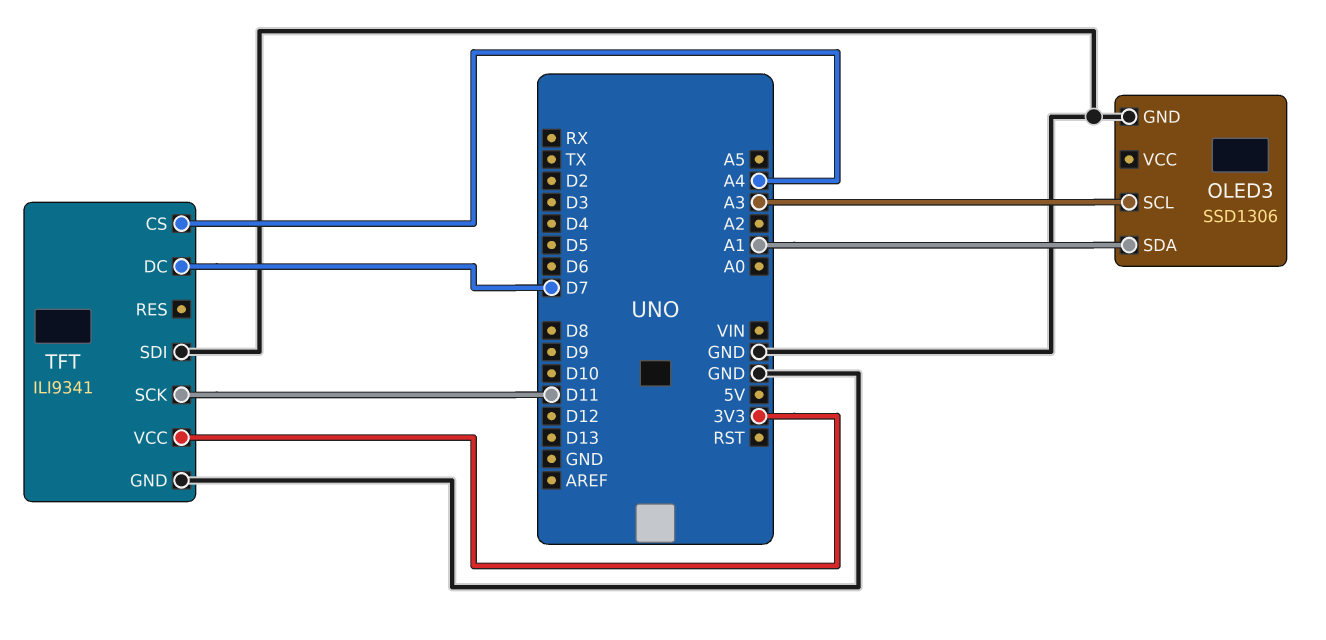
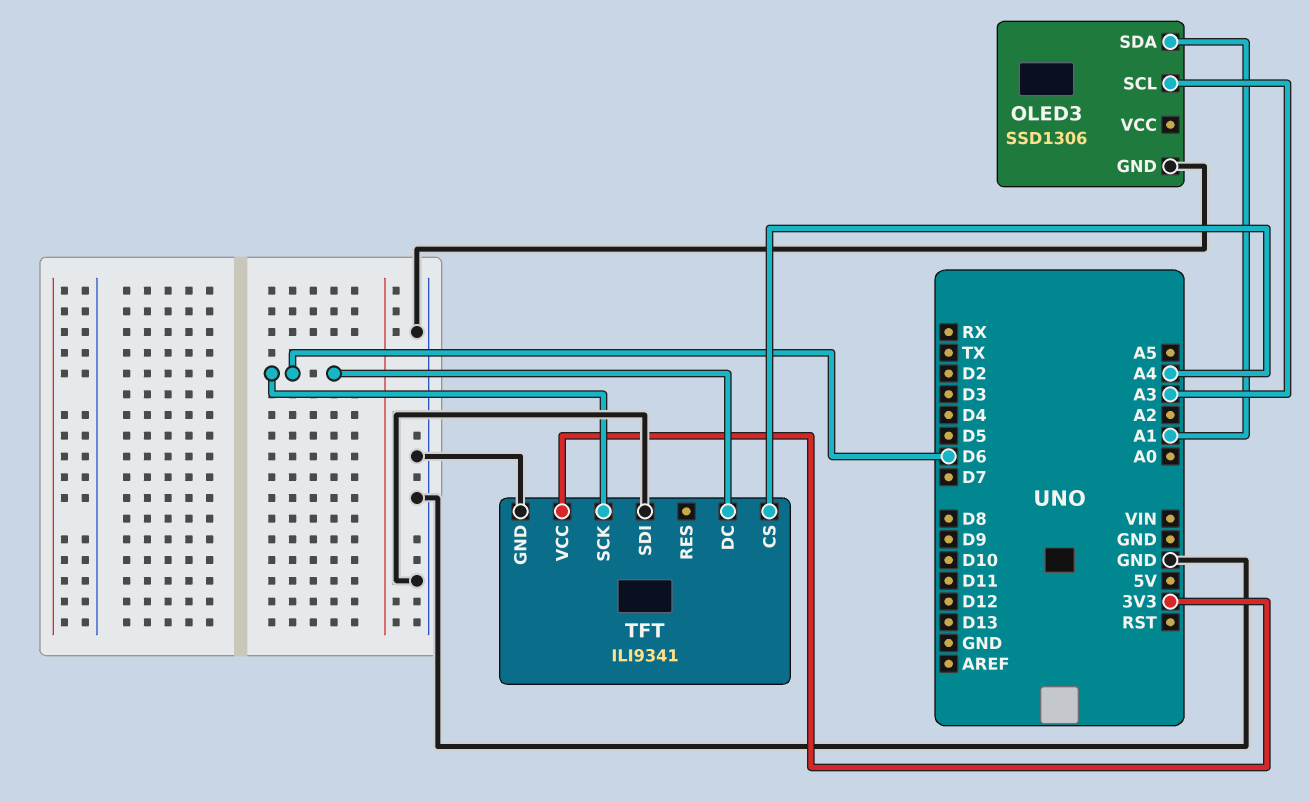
TFT pin DC: D7 -> D6
TFT pin SCK: D11 -> D6

